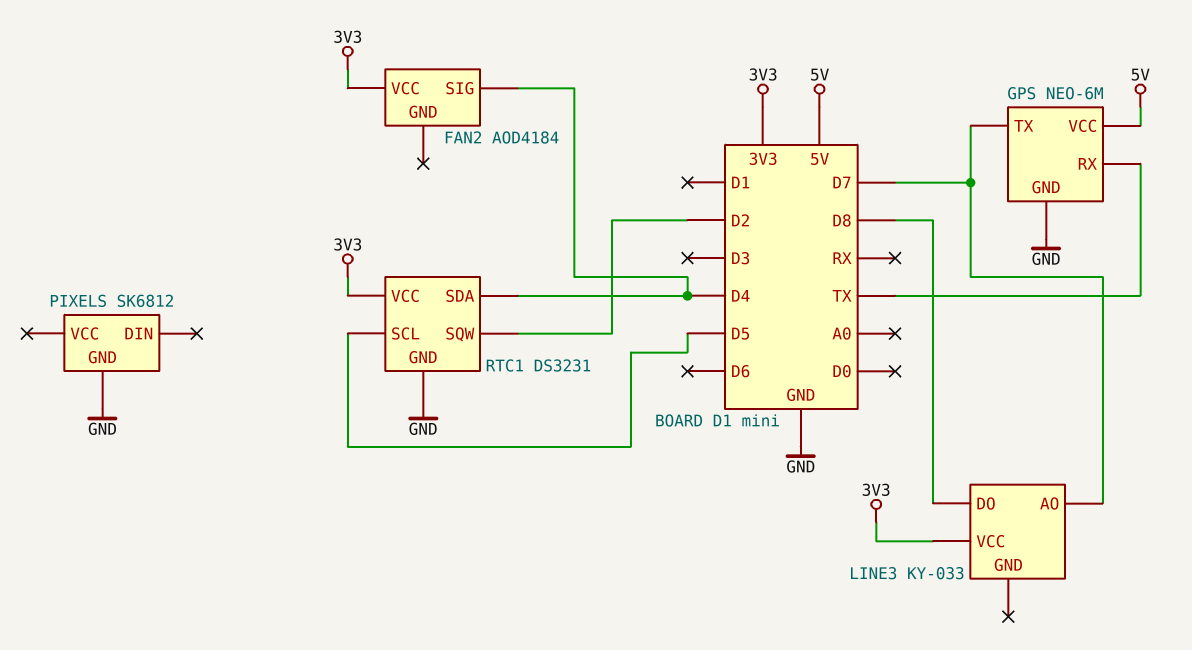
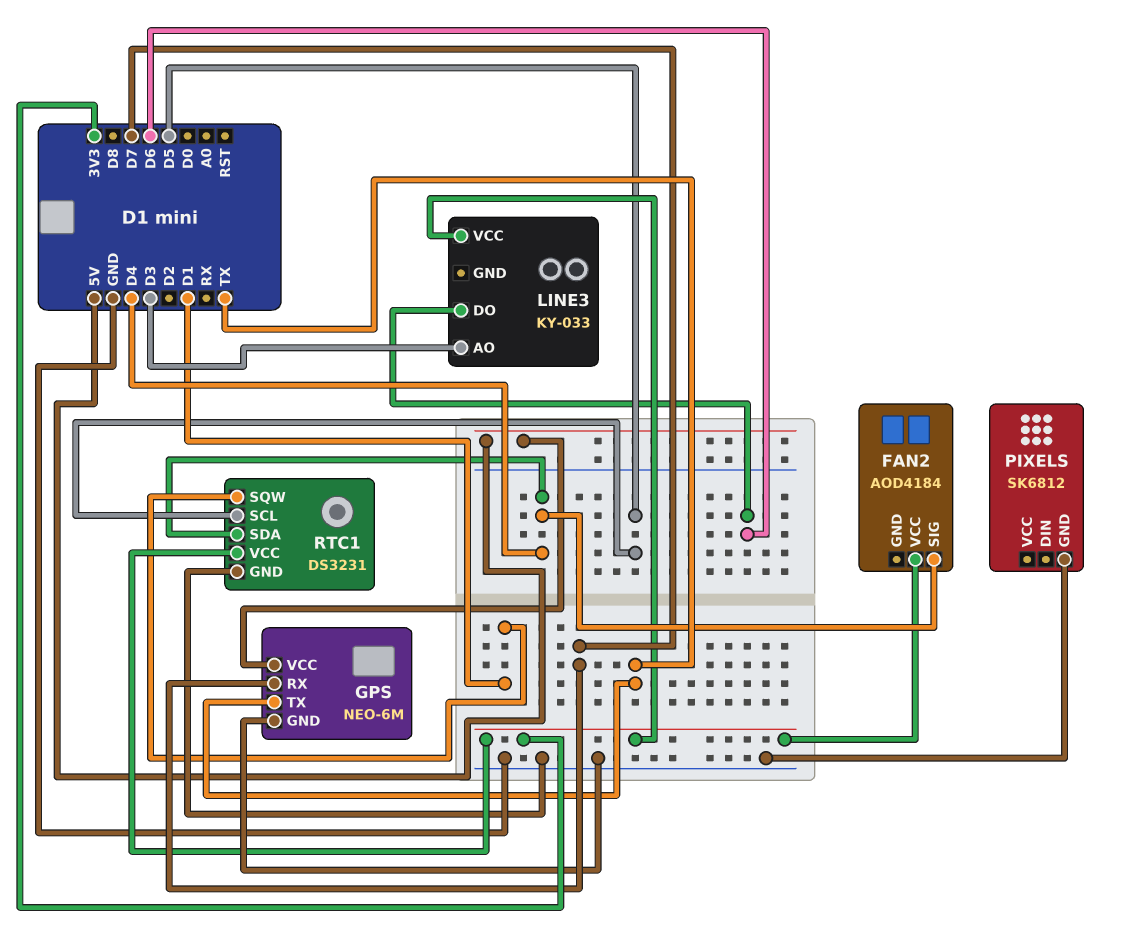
GPS pin RX: TX -> D7
GPS pin TX: D7 -> TX
LINE3 pin AO: D7 -> D3
LINE3 pin DO: D8 -> D6
RTC1 pin SQW: D2 -> D1

